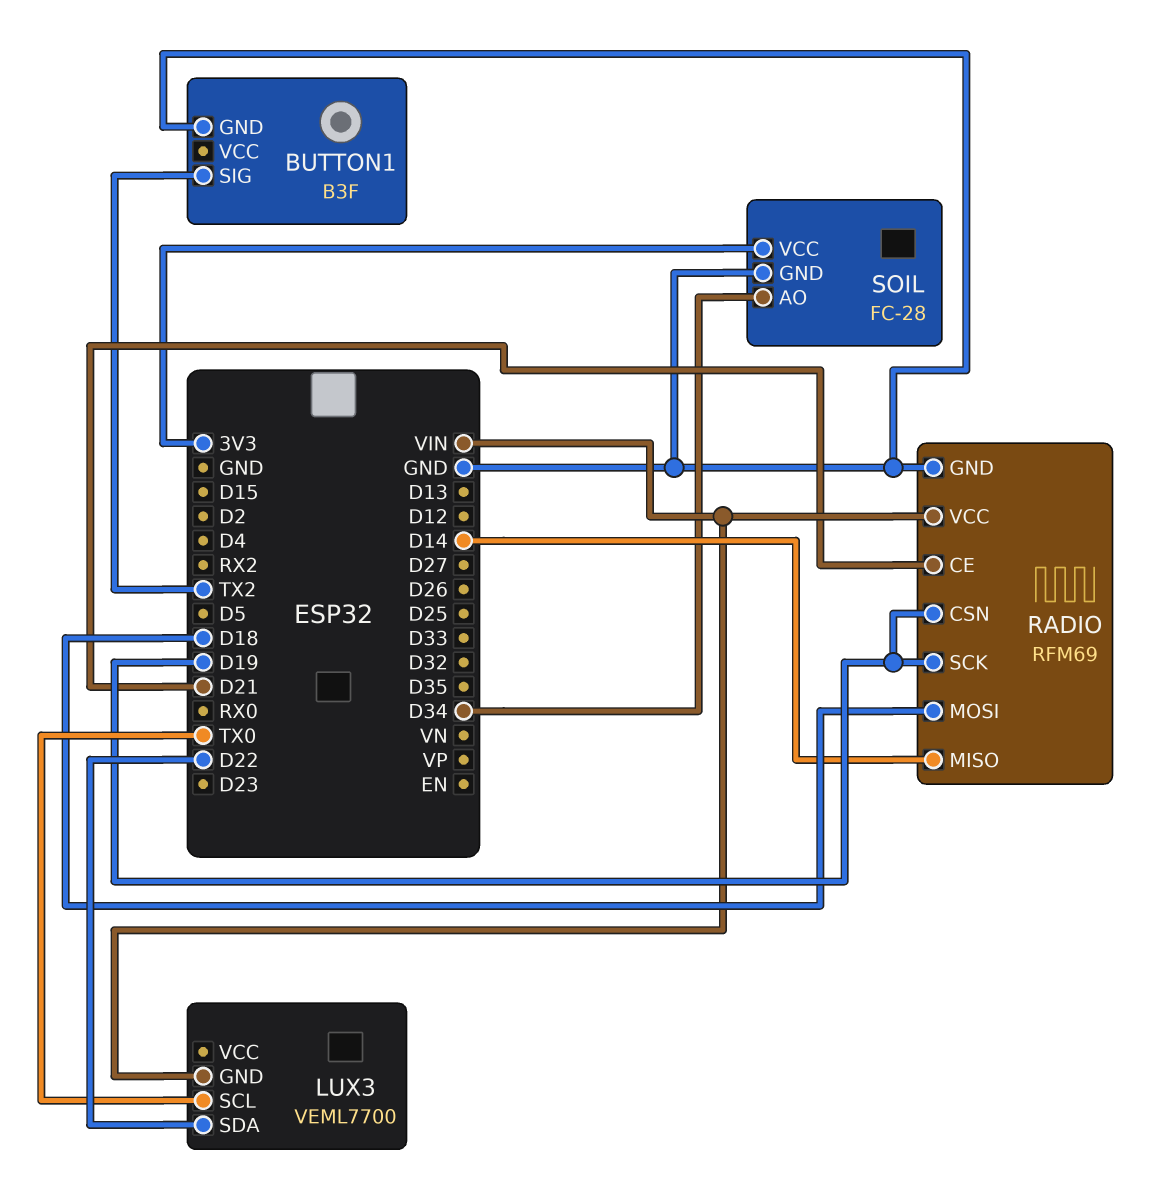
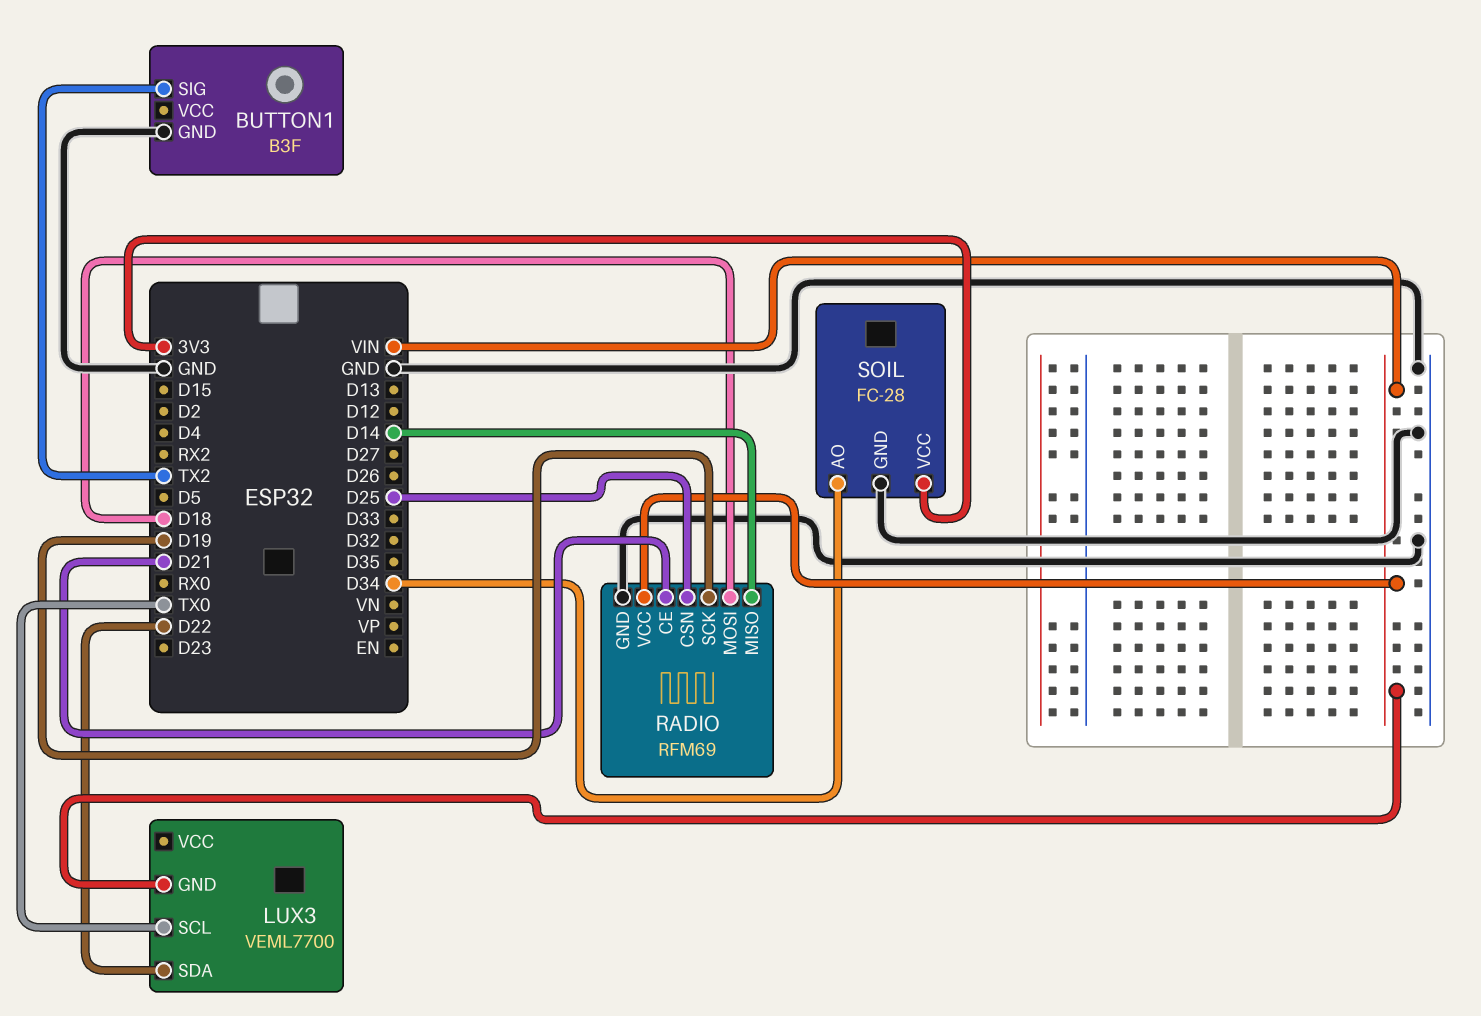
RADIO pin CSN: D19 -> D25

